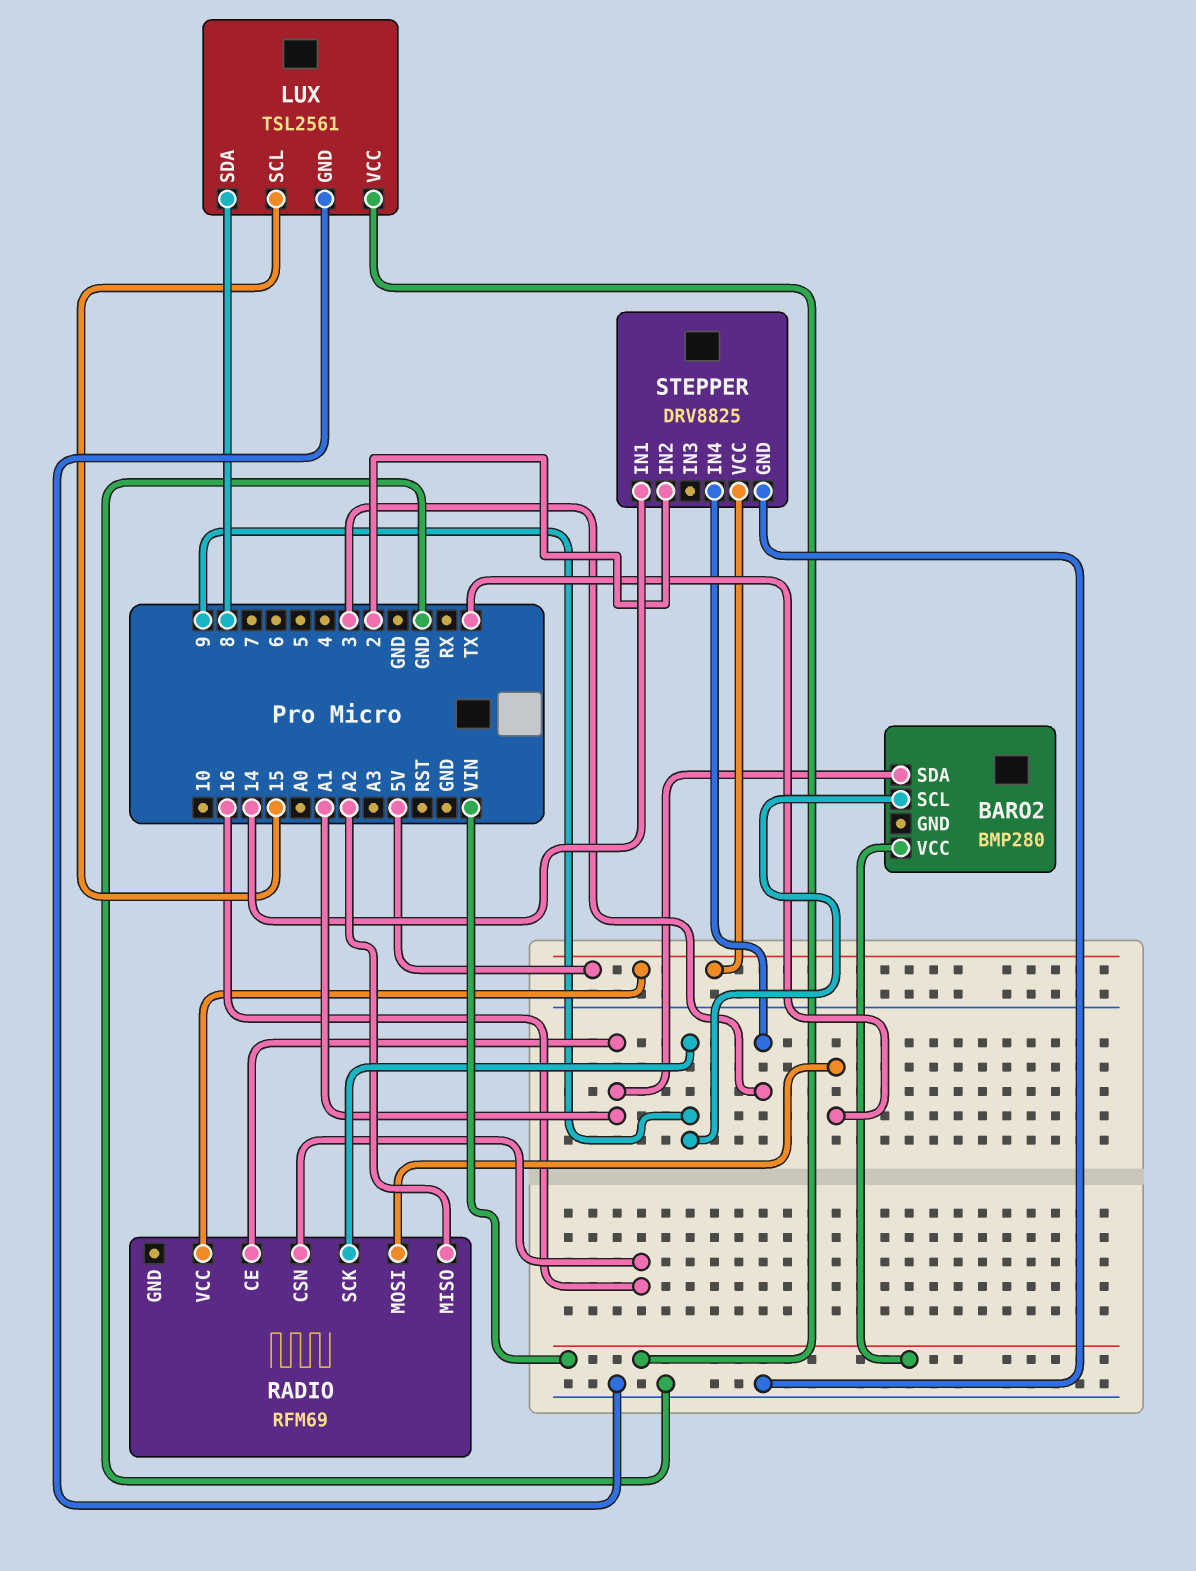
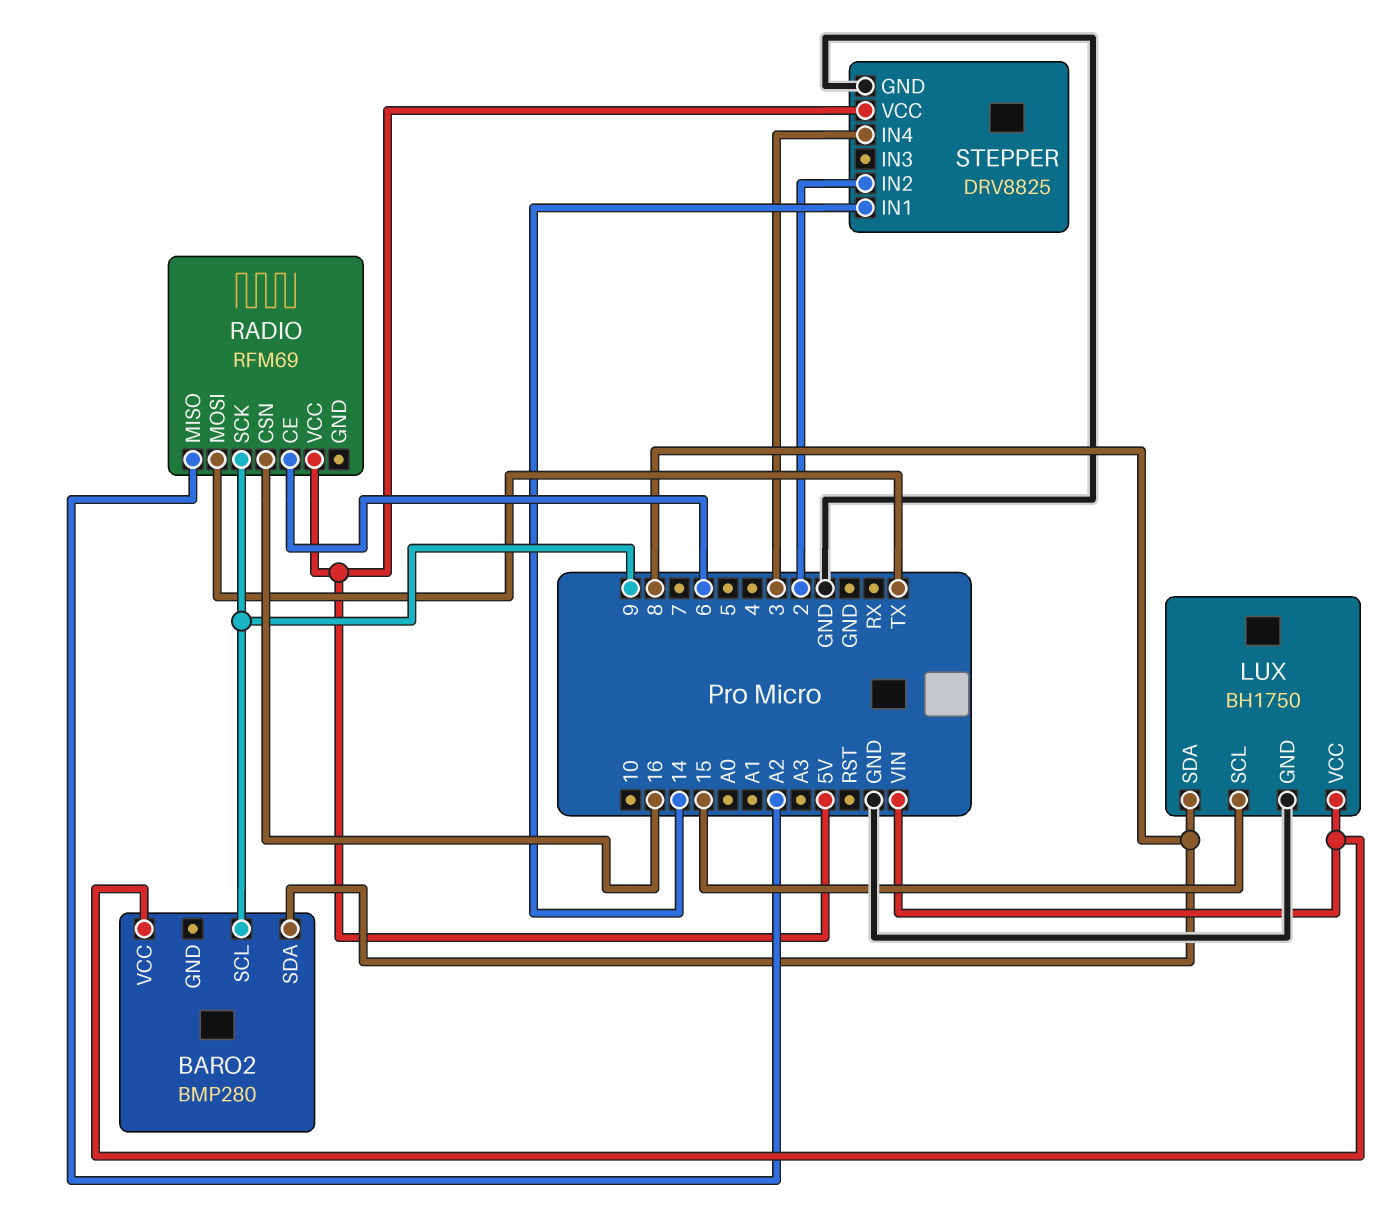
BARO2 pin SDA: A1 -> 8
LUX: TSL2561 -> BH1750
RADIO pin CE: A1 -> 6

